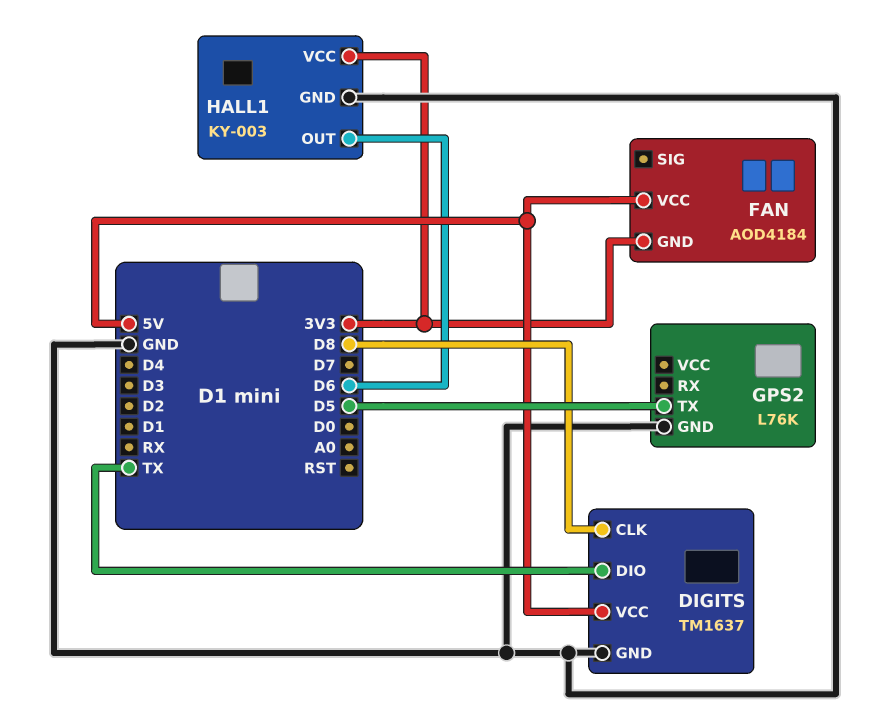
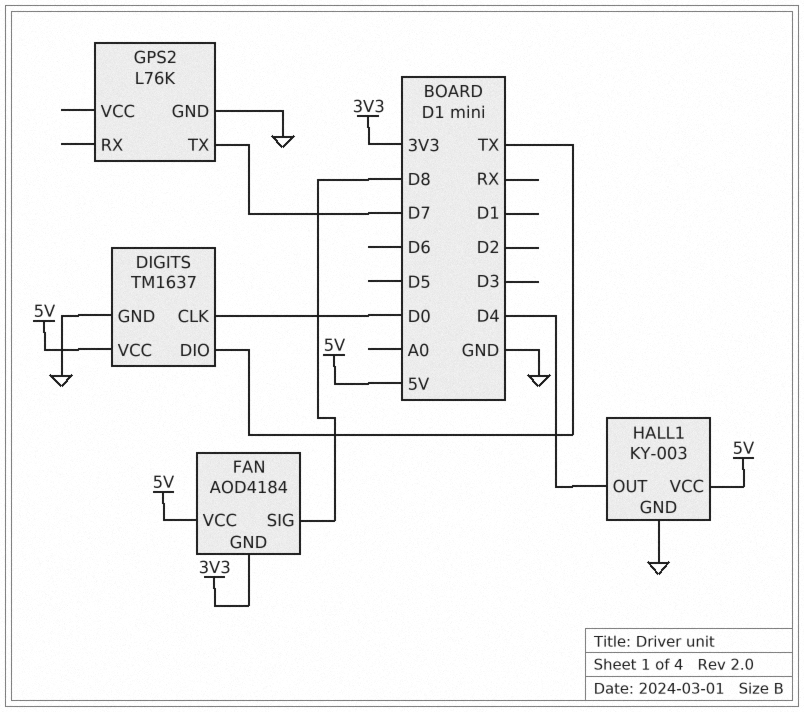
DIGITS pin CLK: D8 -> D0
FAN pin SIG: none -> D8
GPS2 pin TX: D5 -> D7
HALL1 pin OUT: D6 -> D4
HALL1 pin VCC: 3V3 -> 5V

